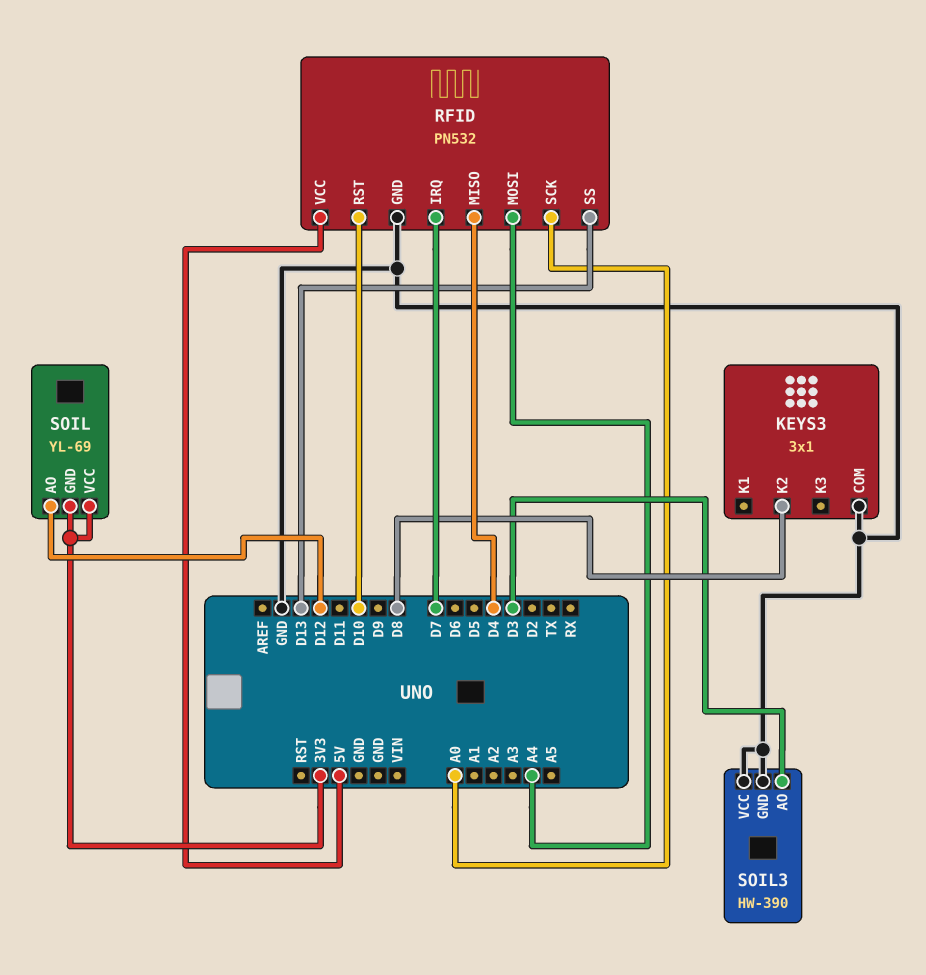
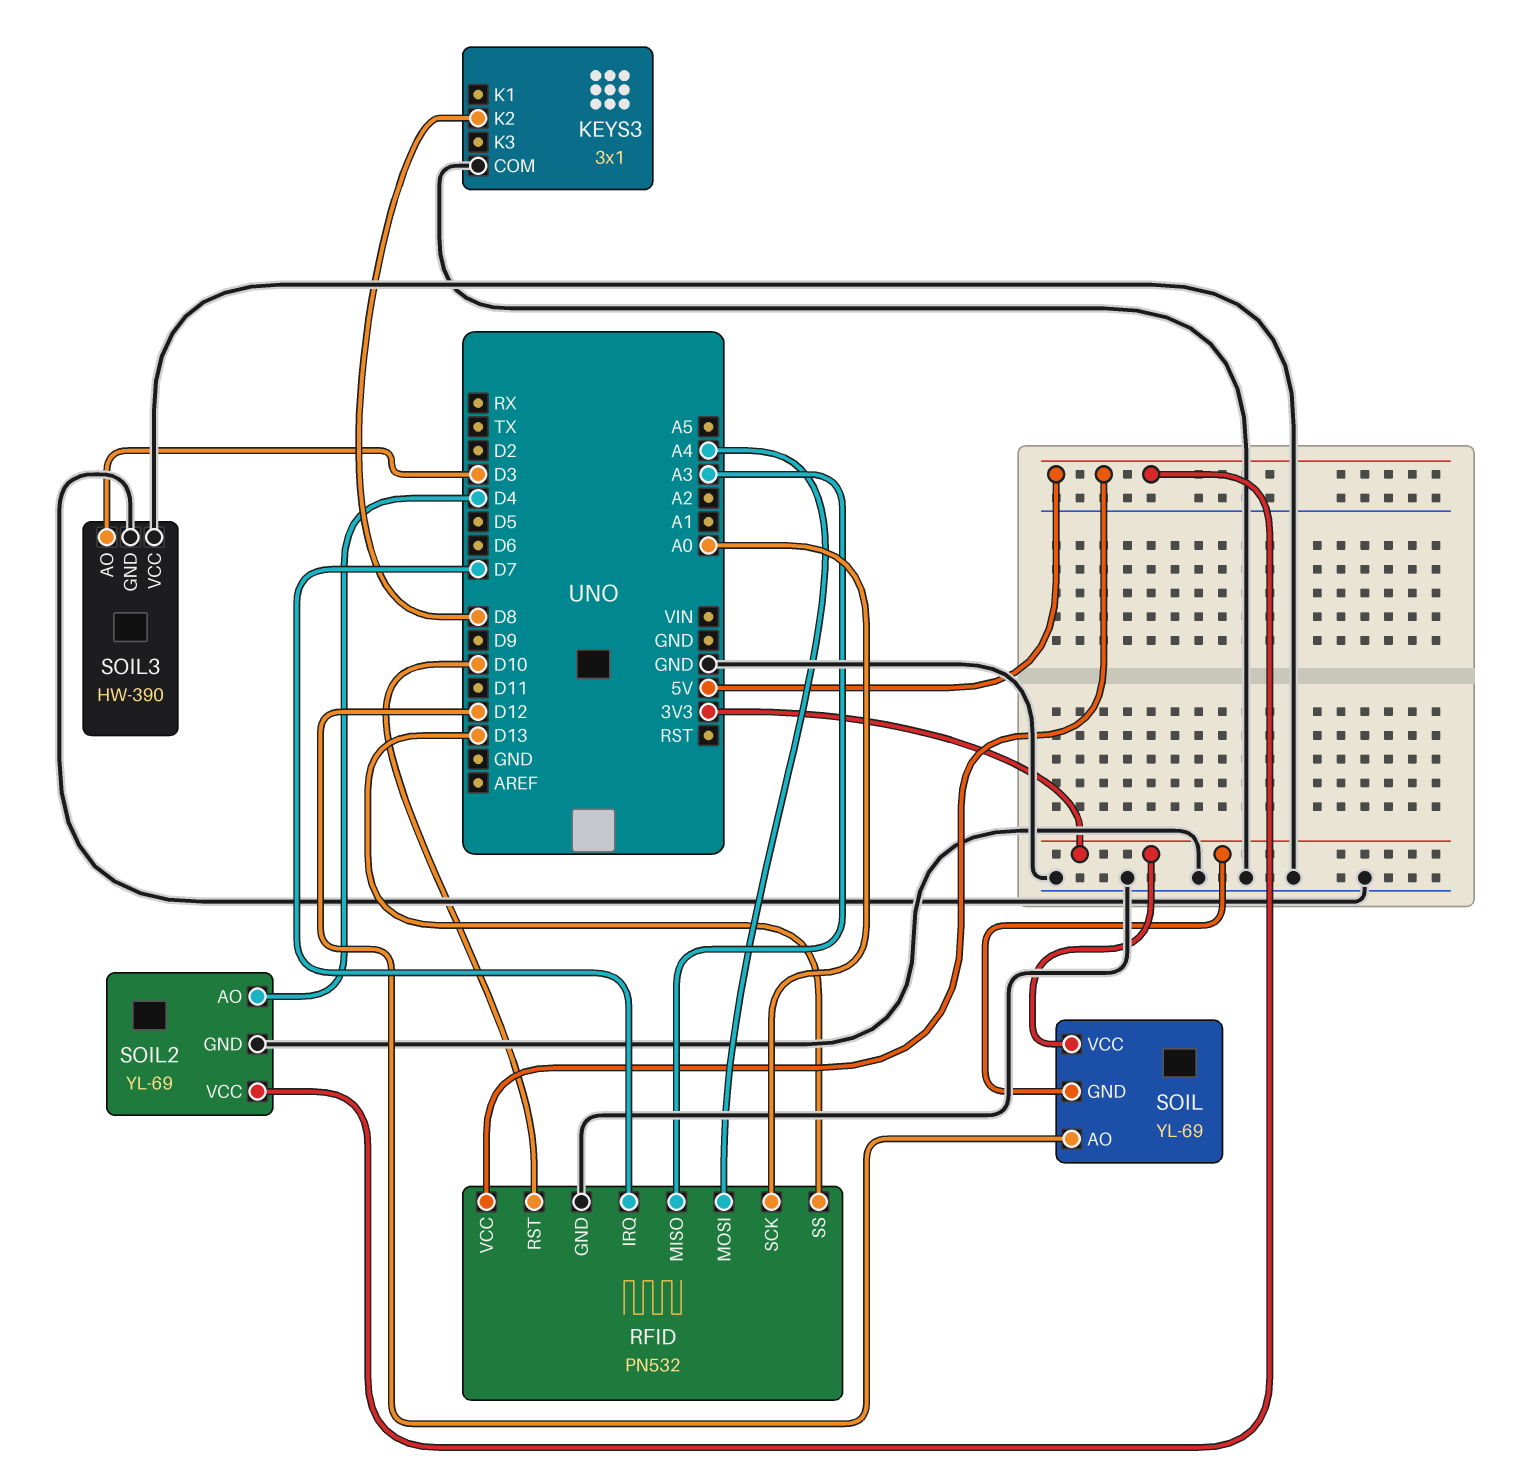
RFID pin MISO: D4 -> A3
SOIL2: none -> YL-69
SOIL2 pin AO: none -> D4
SOIL2 pin GND: none -> GND
SOIL2 pin VCC: none -> 5V

